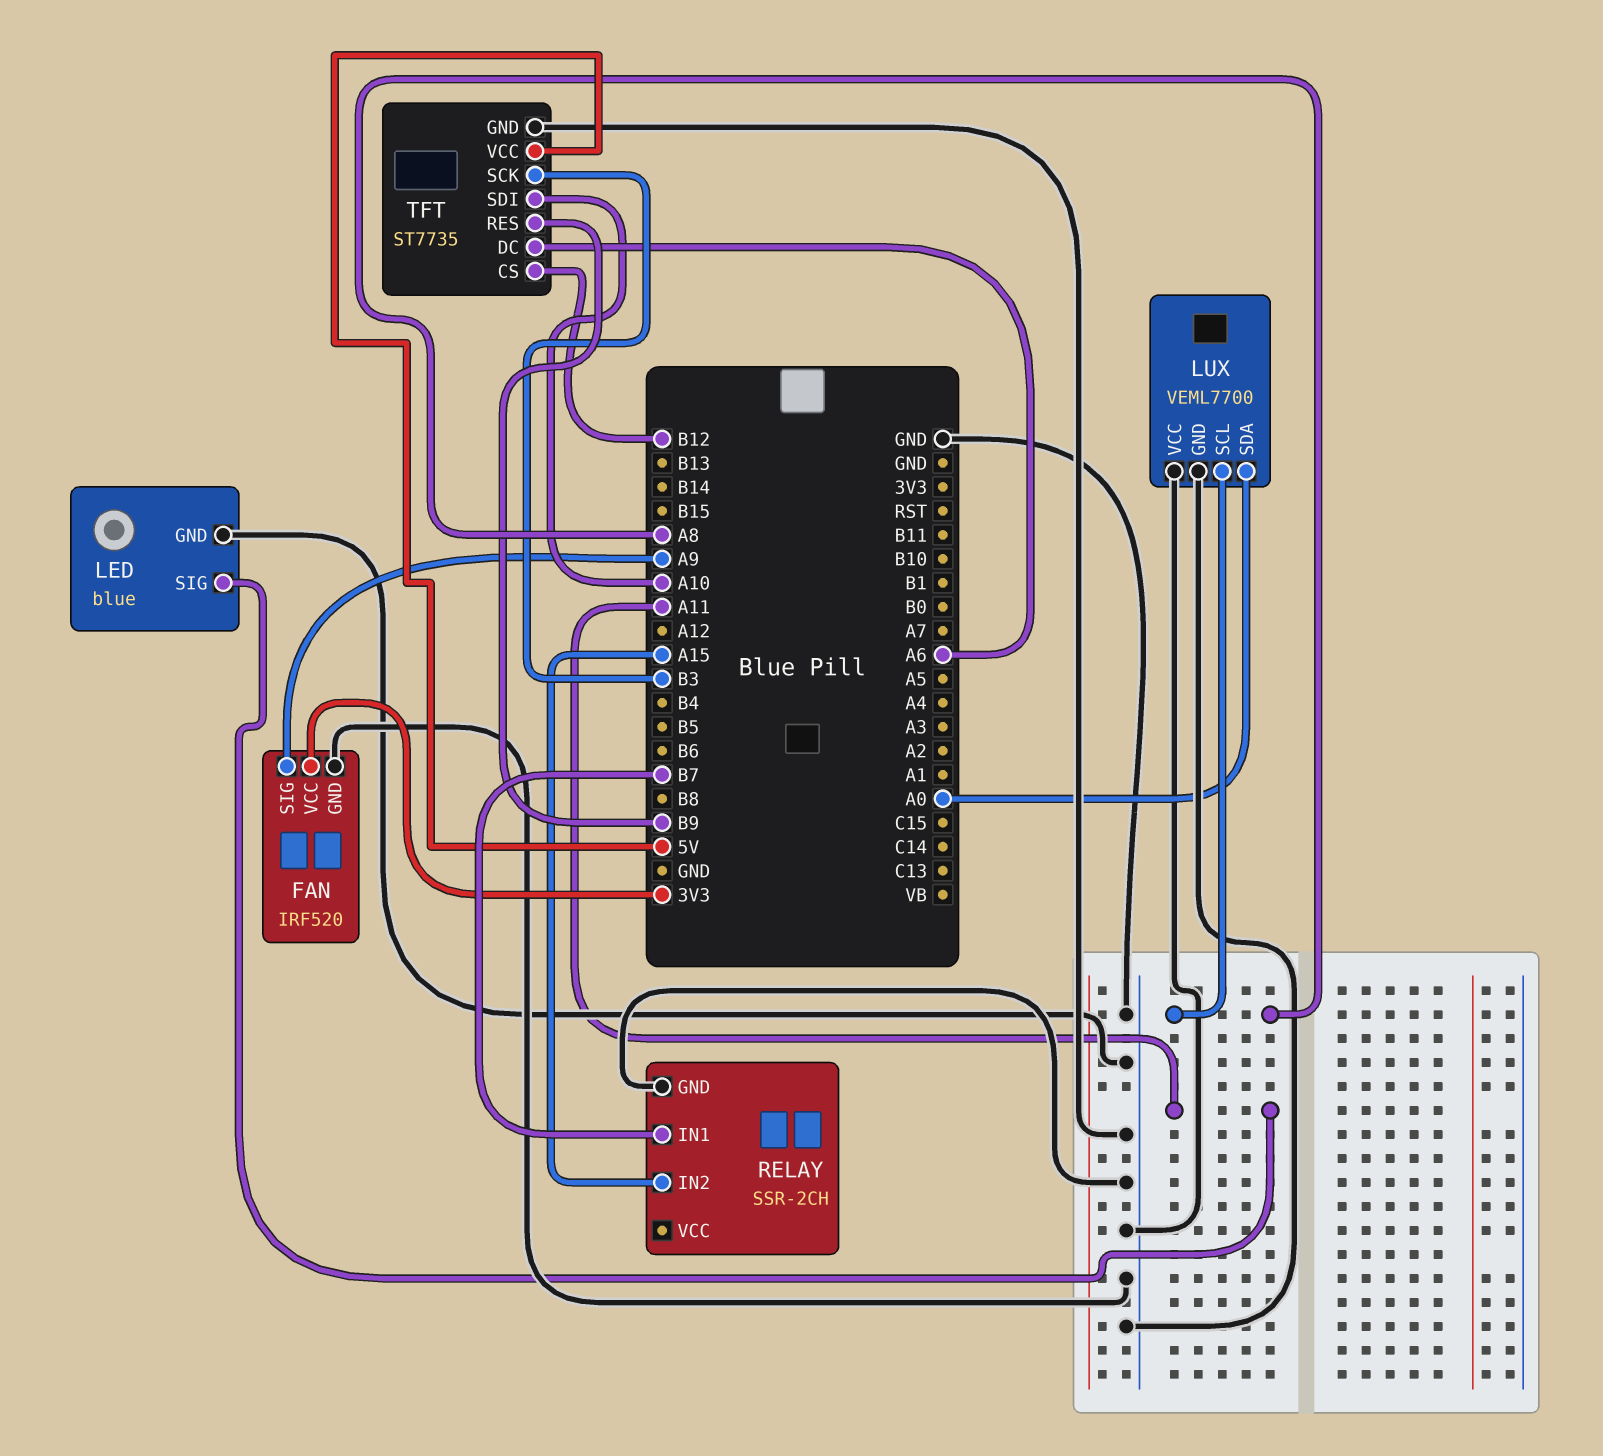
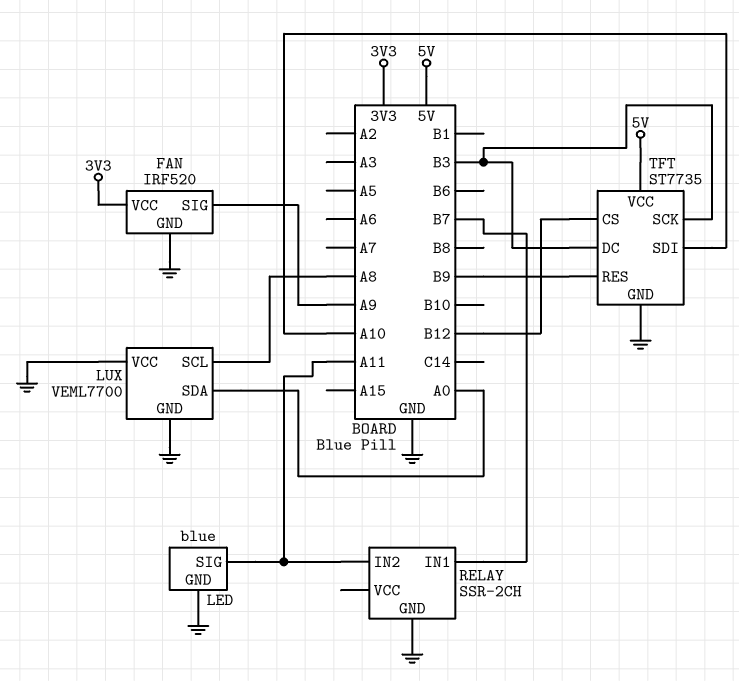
RELAY pin IN2: A15 -> A11
TFT pin DC: A6 -> B3

